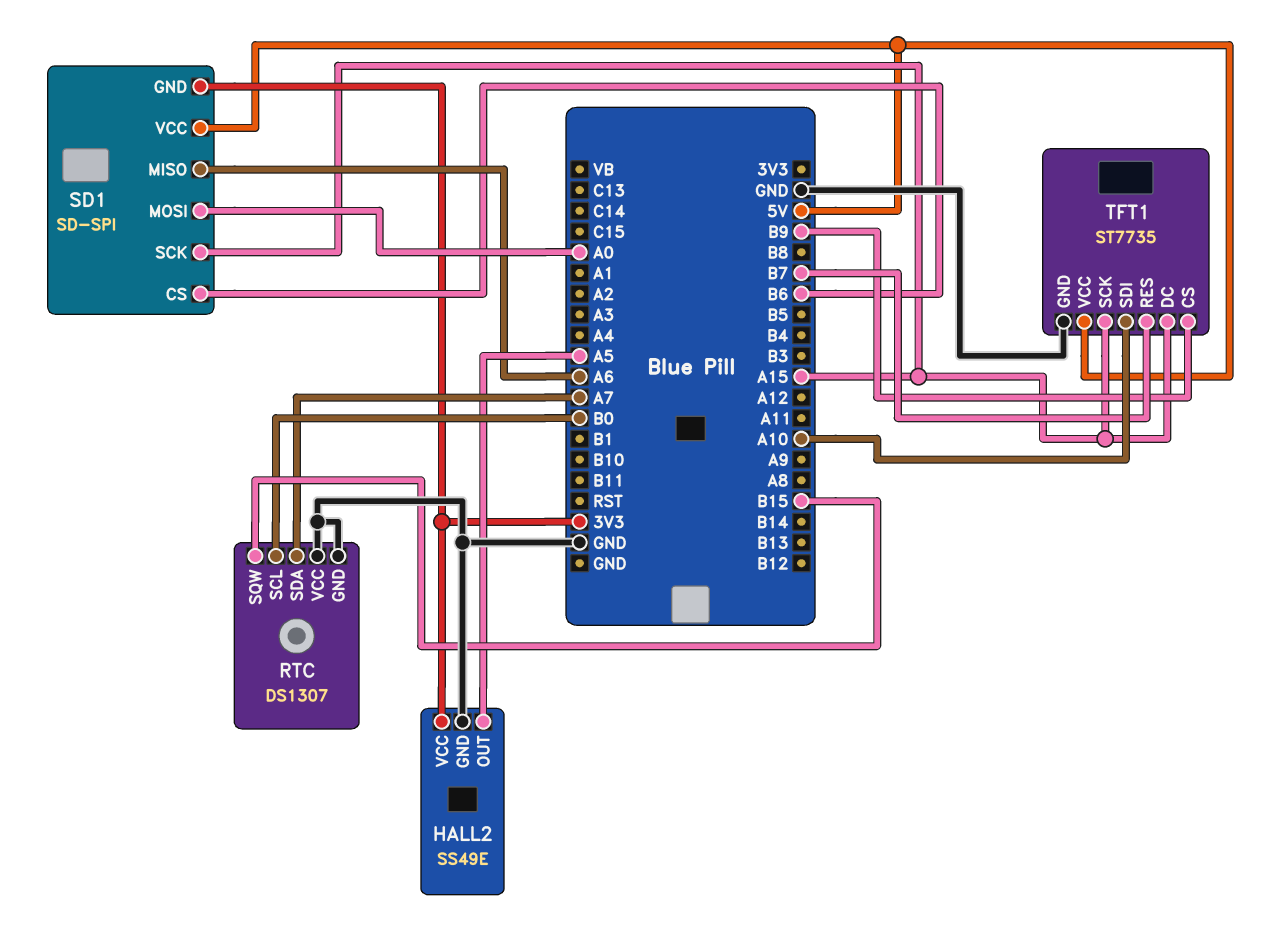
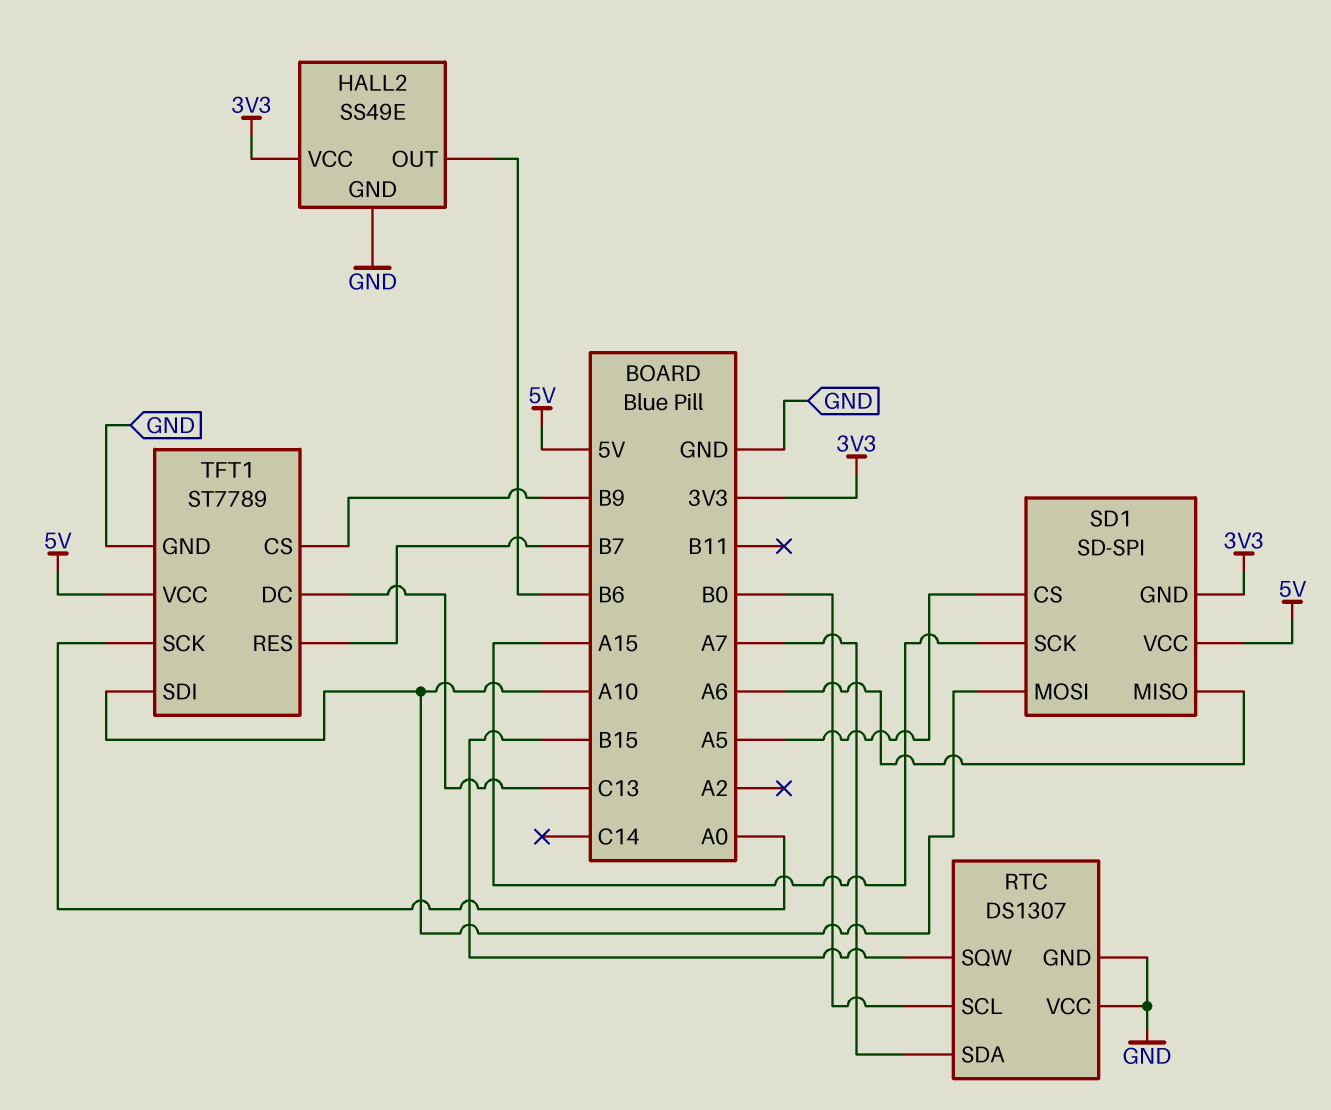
HALL2 pin OUT: A5 -> B6
SD1 pin CS: B6 -> A5
SD1 pin MOSI: A0 -> A10
TFT1: ST7735 -> ST7789
TFT1 pin DC: A15 -> C13
TFT1 pin SCK: A15 -> A0

